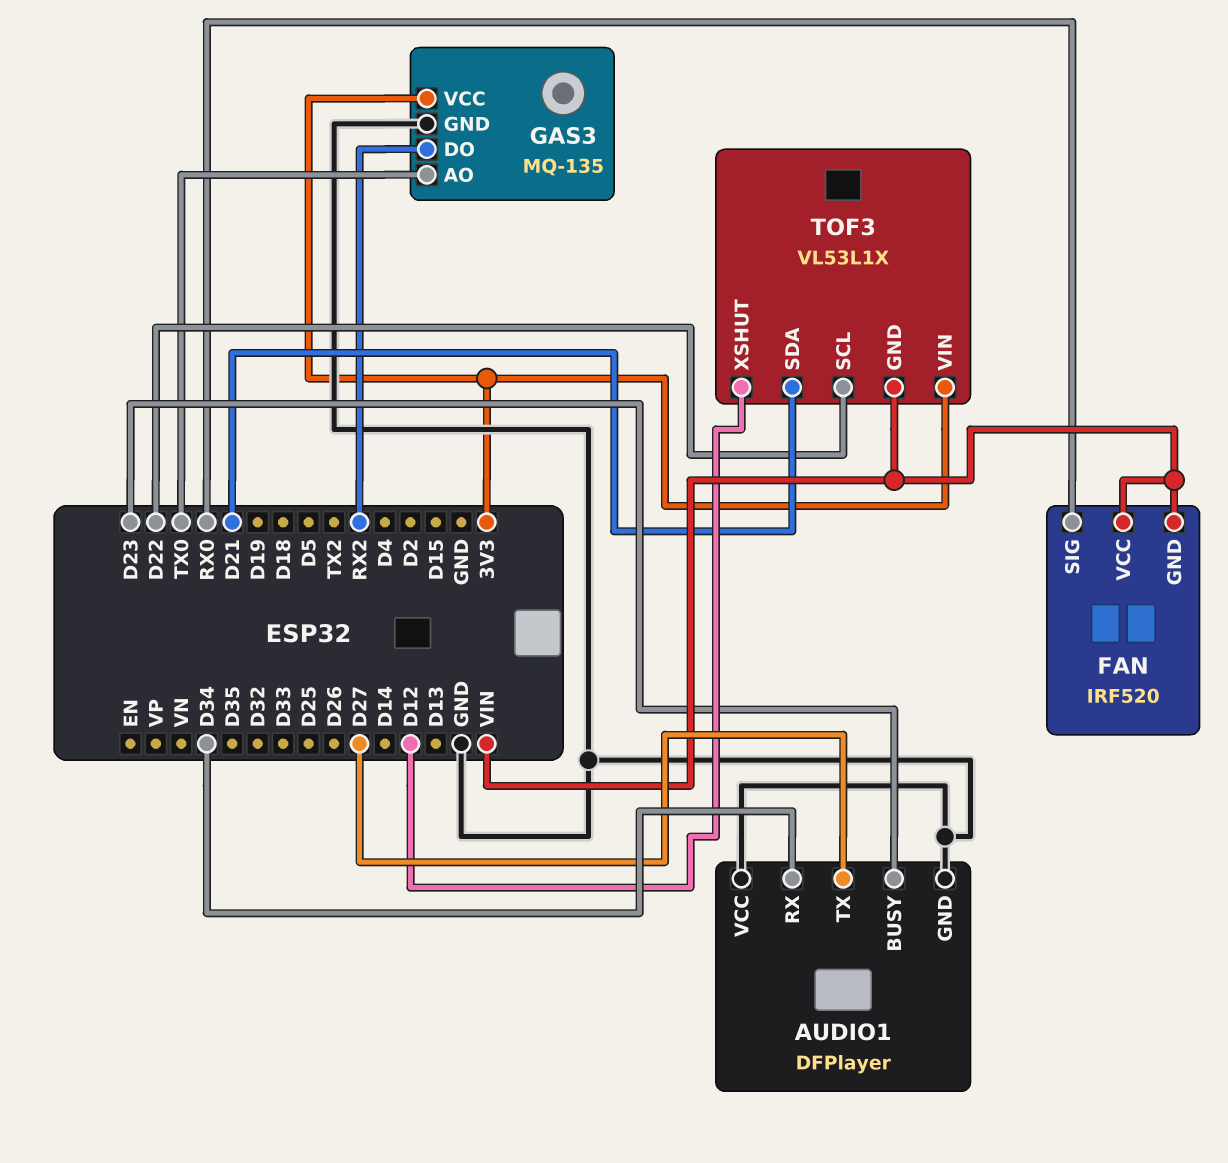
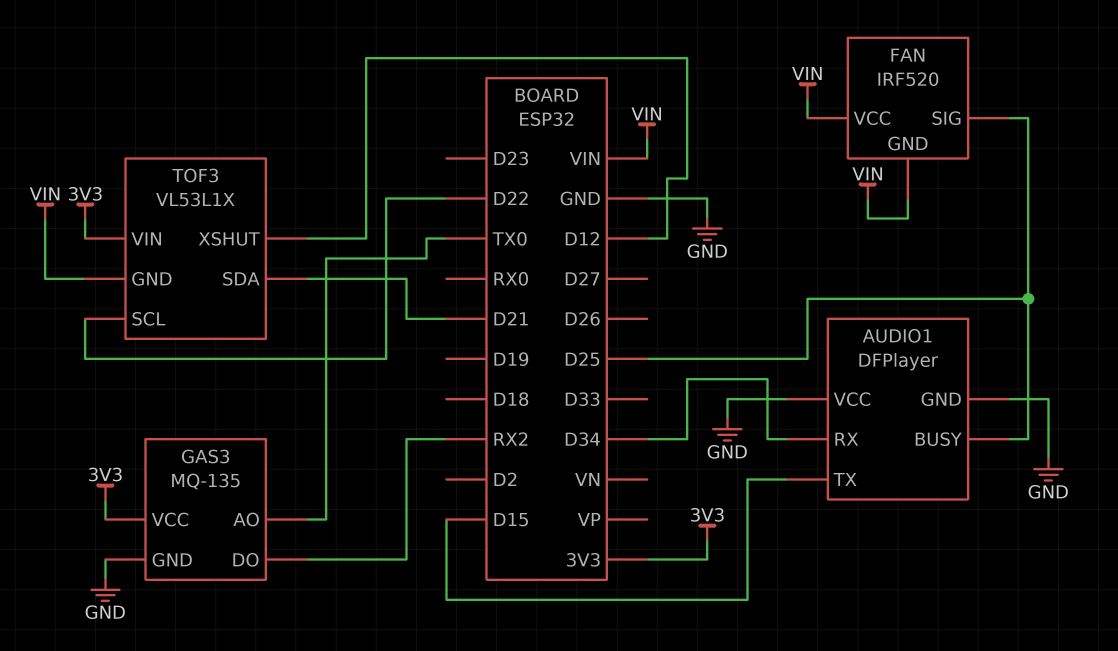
AUDIO1 pin BUSY: D23 -> D25
AUDIO1 pin TX: D27 -> D15
FAN pin SIG: RX0 -> D25

